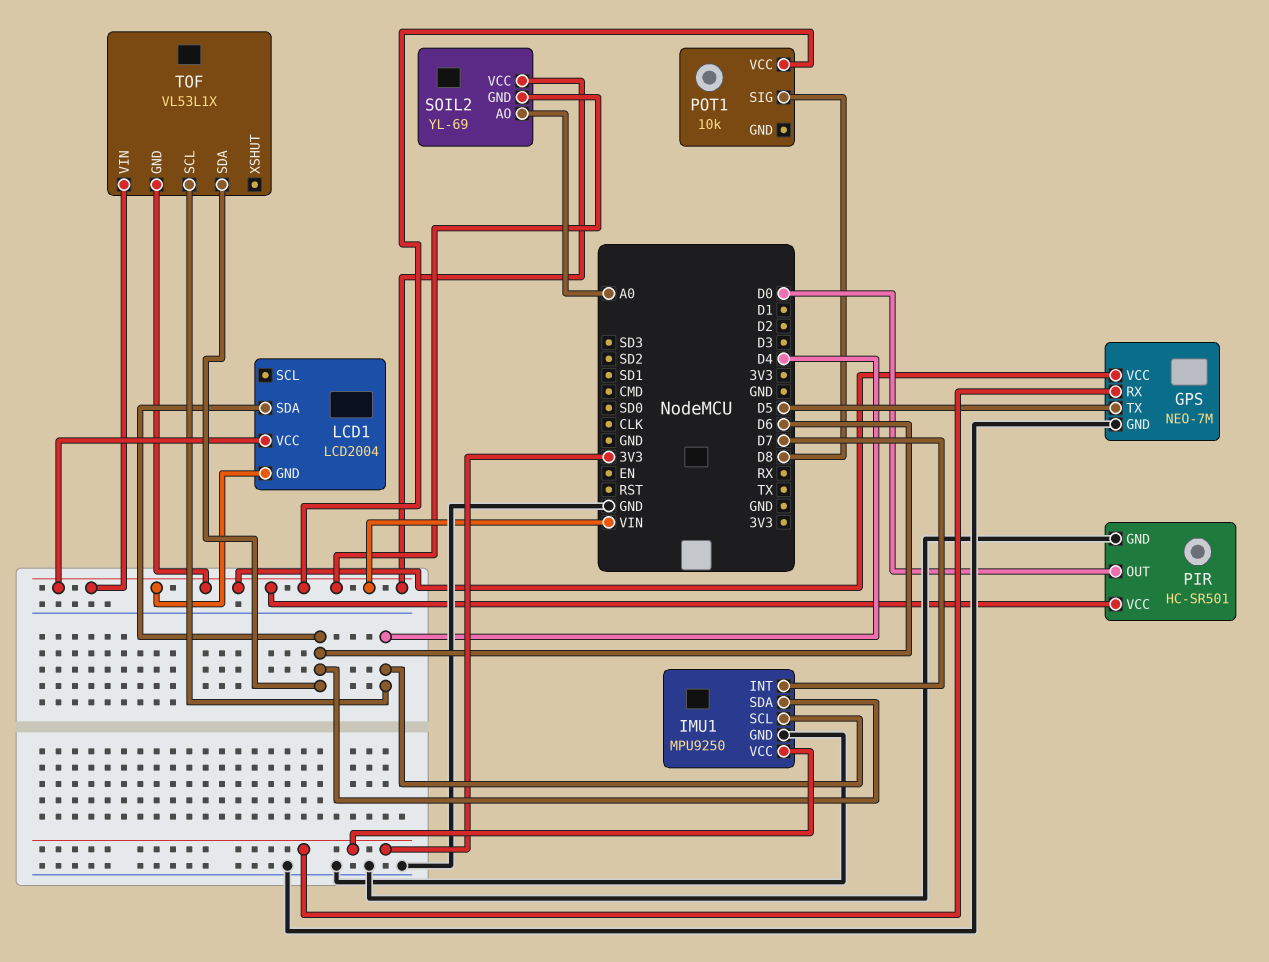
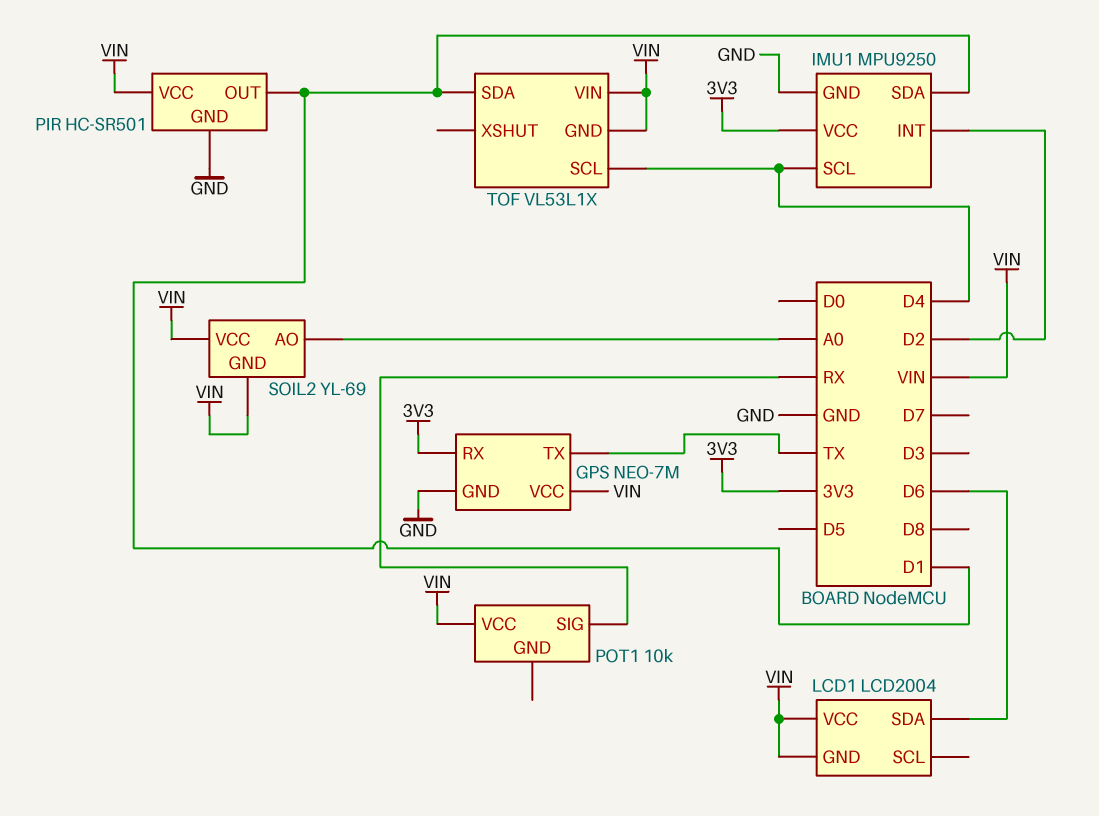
GPS pin TX: D5 -> TX
IMU1 pin INT: D7 -> D2
IMU1 pin SDA: D6 -> D1
PIR pin OUT: D0 -> D1
POT1 pin SIG: D8 -> RX
TOF pin SDA: D6 -> D1

